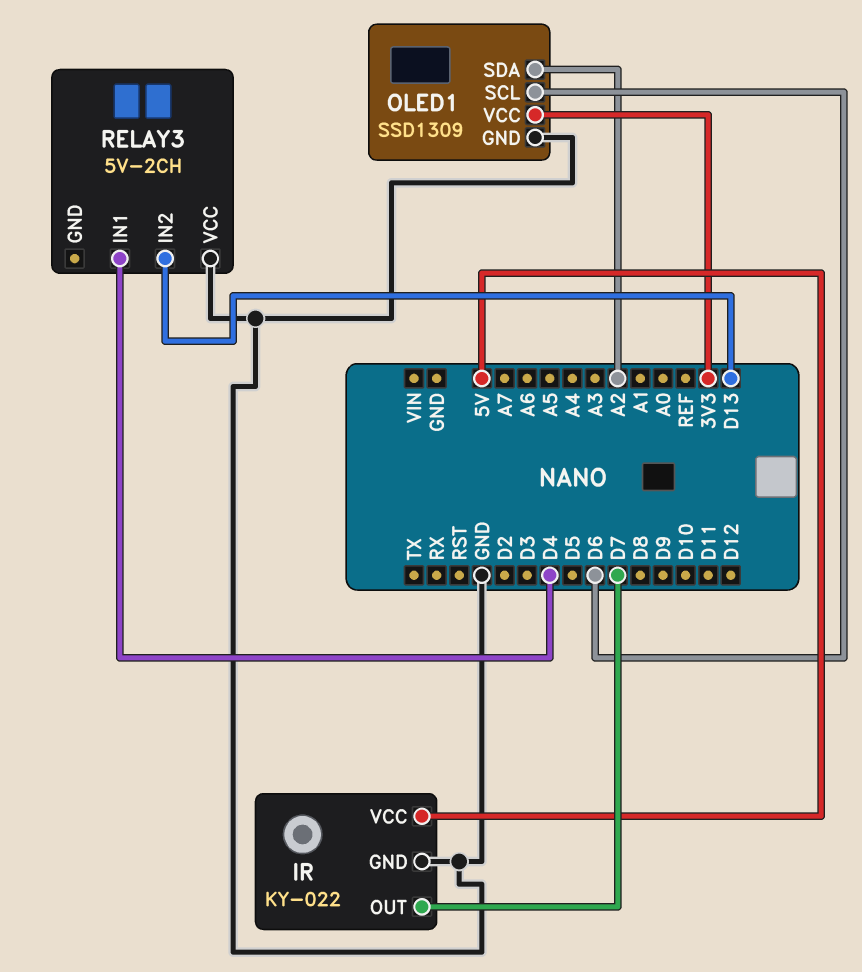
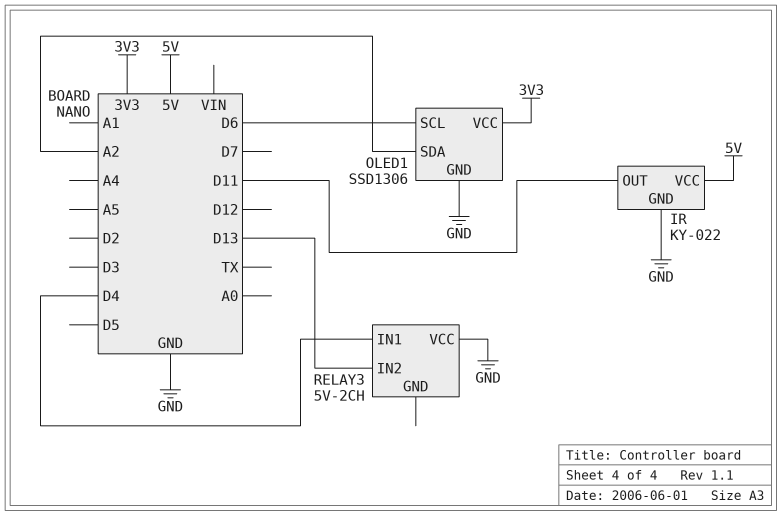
IR pin OUT: D7 -> D11
OLED1: SSD1309 -> SSD1306

